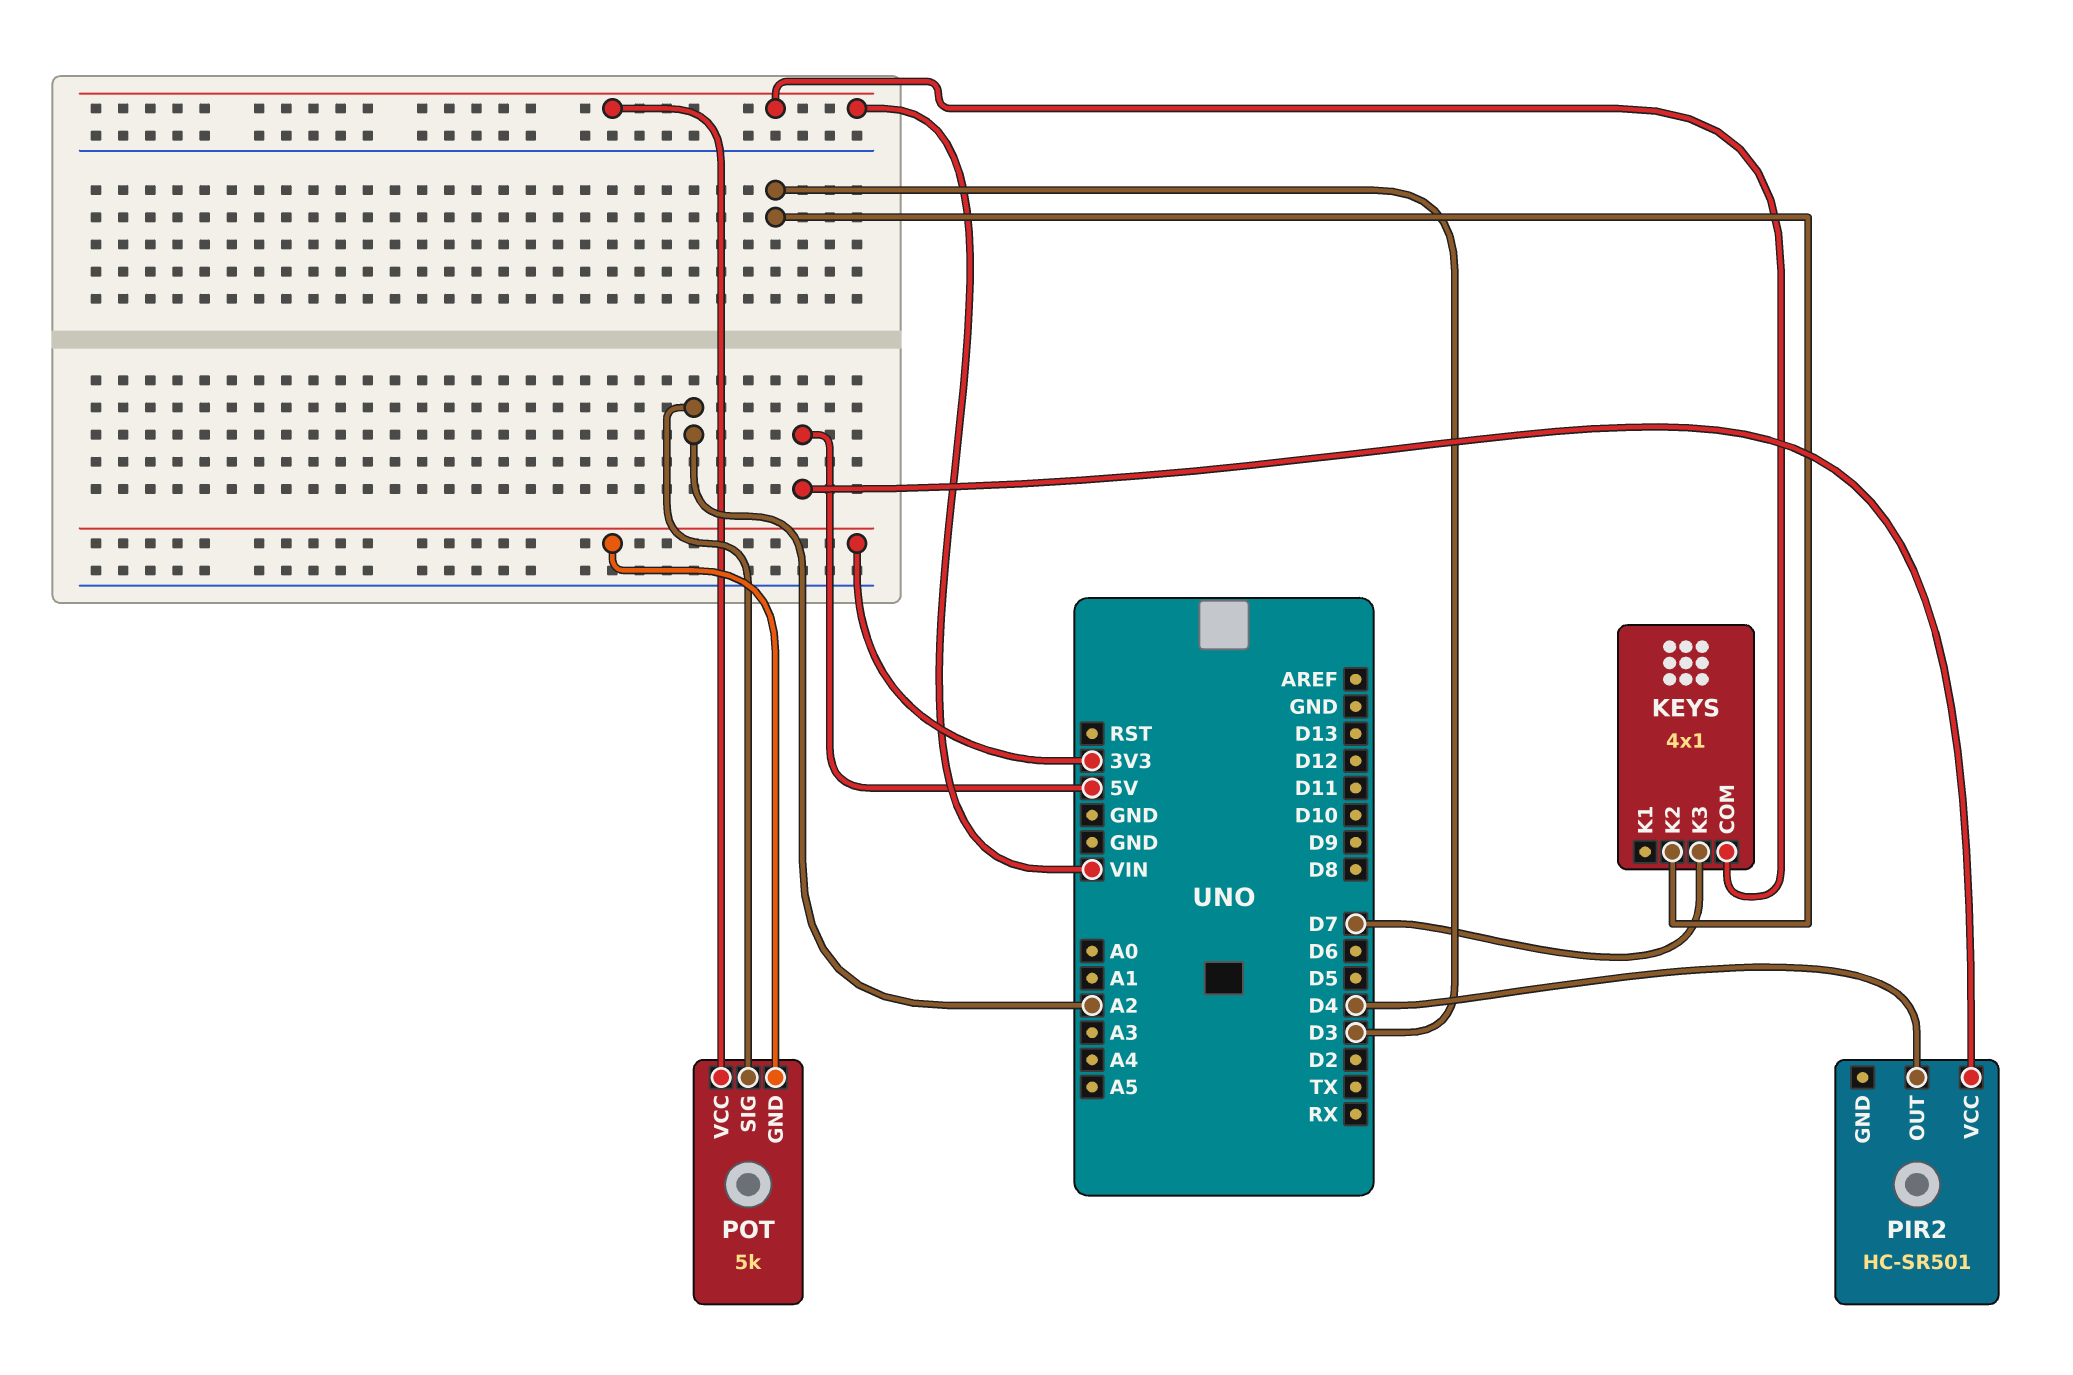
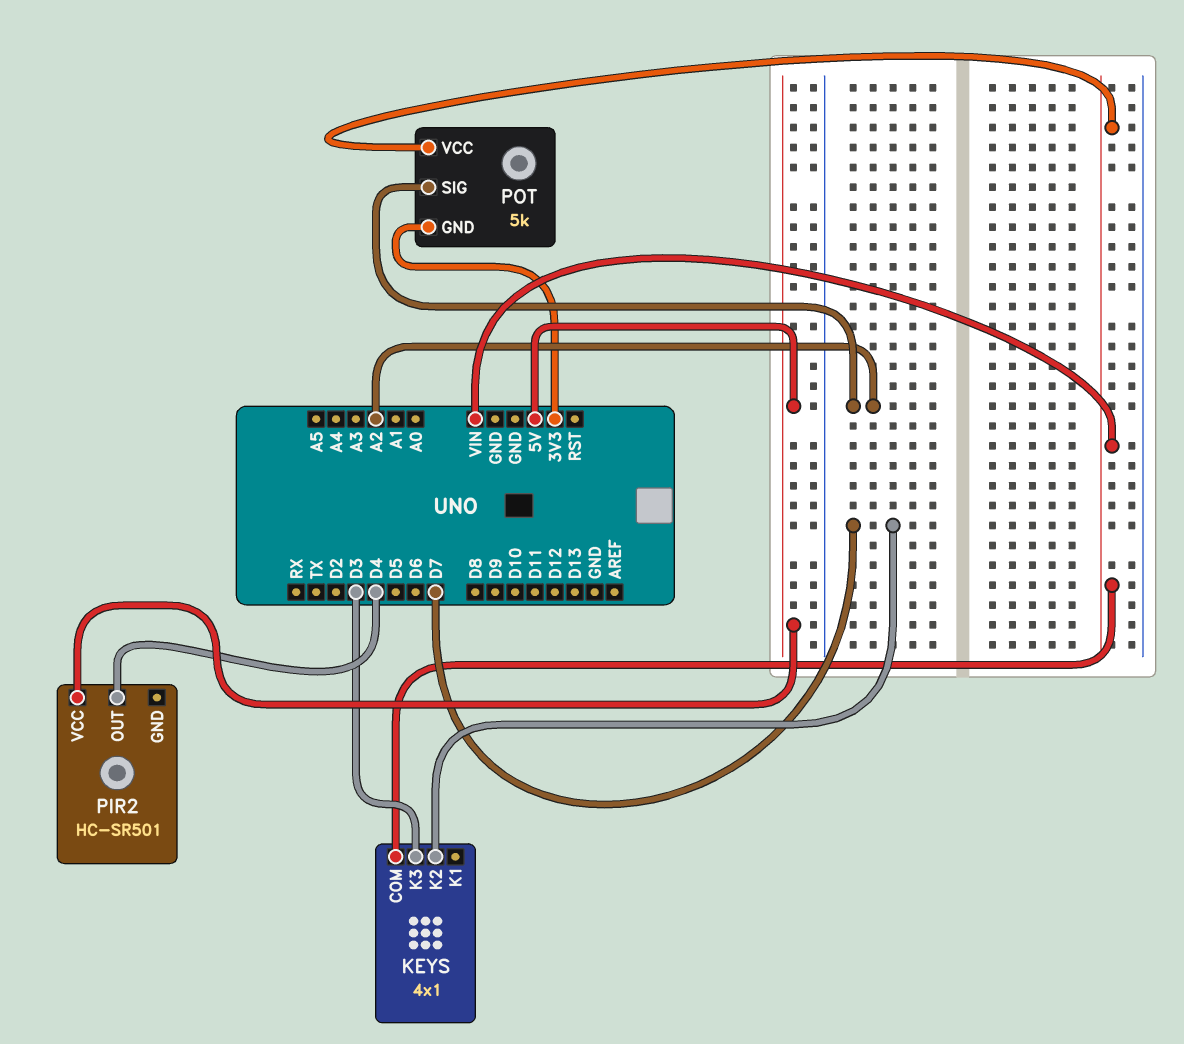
KEYS pin K2: D3 -> D7
KEYS pin K3: D7 -> D3

